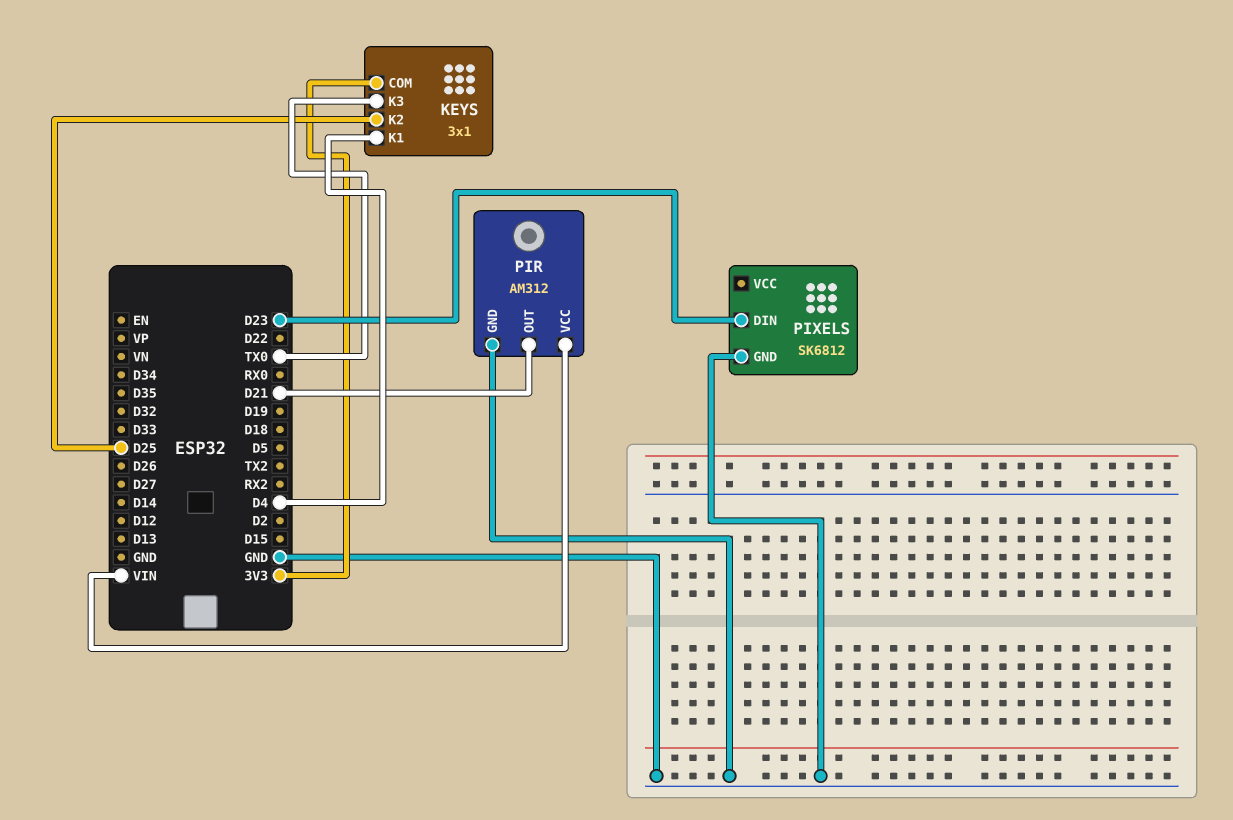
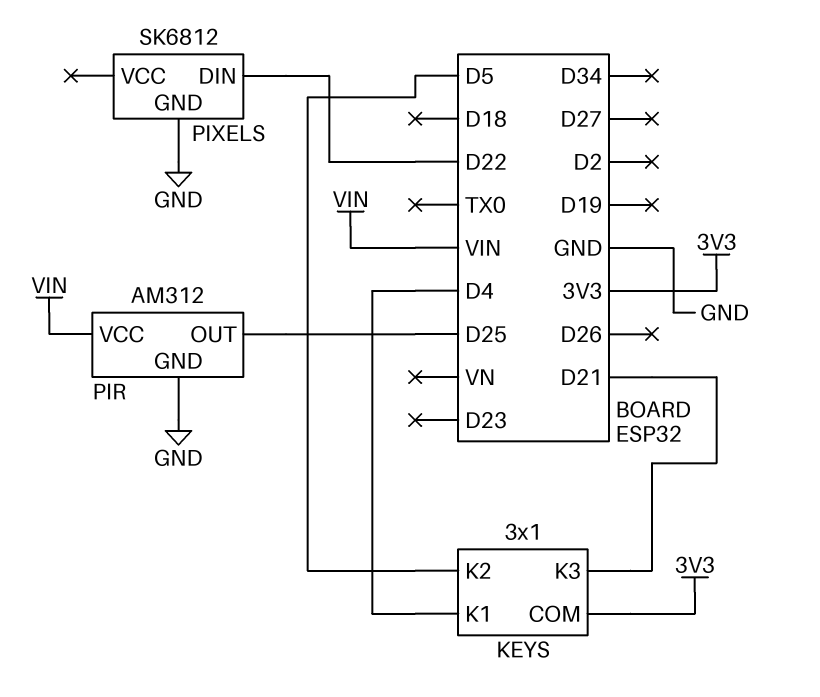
KEYS pin K2: D25 -> D5
KEYS pin K3: TX0 -> D21
PIR pin OUT: D21 -> D25
PIXELS pin DIN: D23 -> D22

